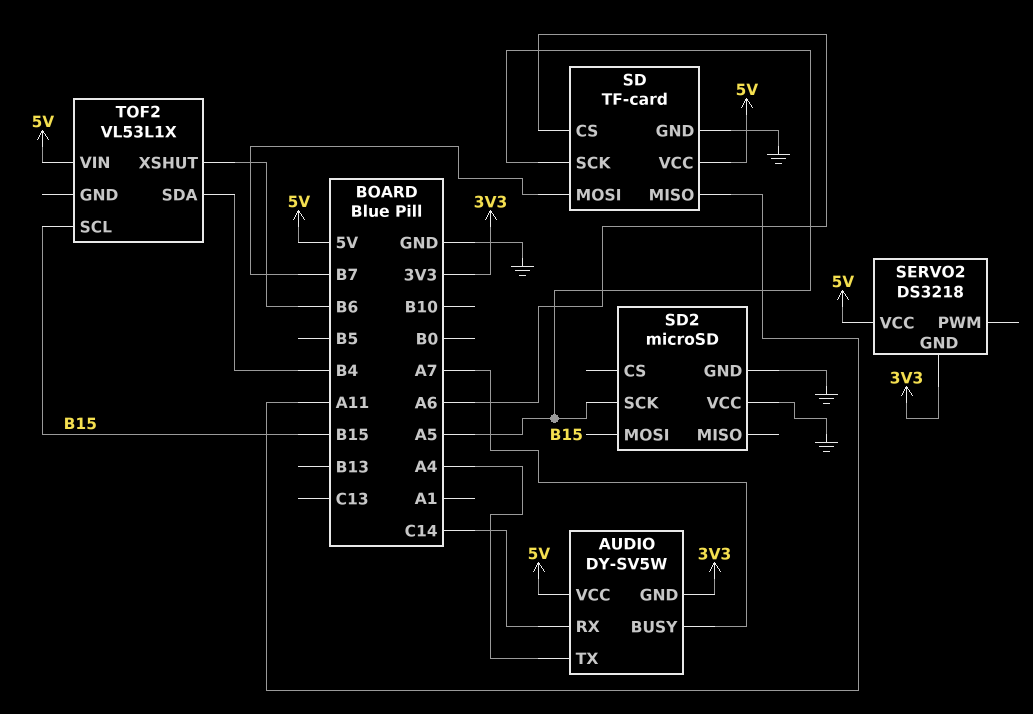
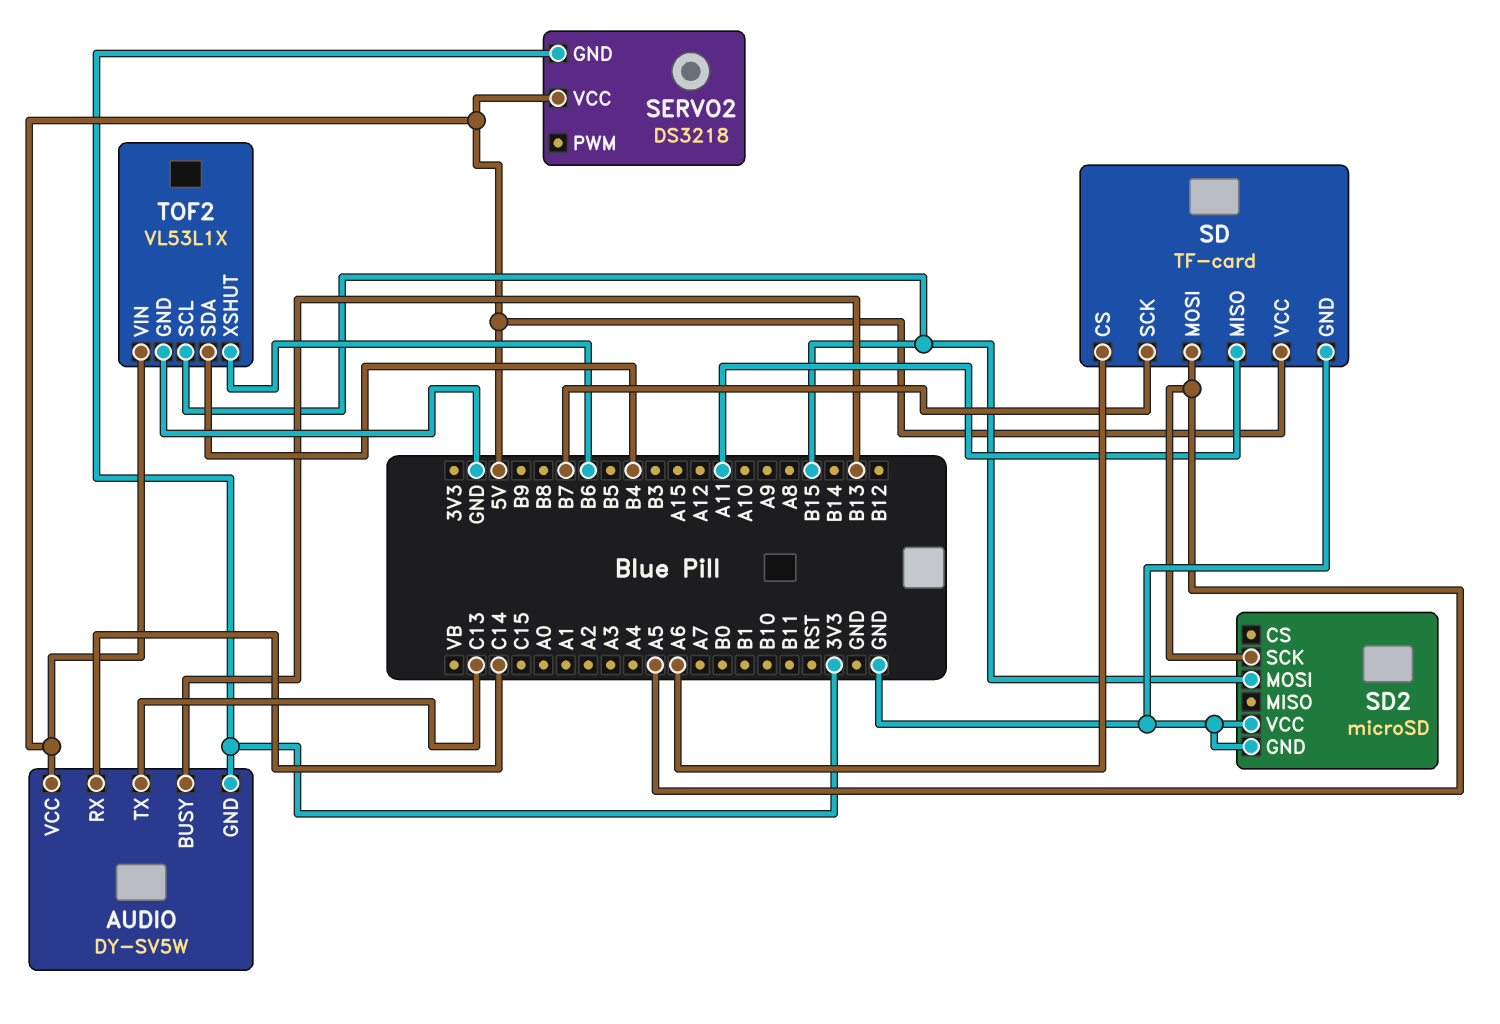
AUDIO pin BUSY: A7 -> B13
AUDIO pin TX: A4 -> C13
SD pin MOSI: B7 -> A5
SD pin SCK: A5 -> B7
TOF2 pin GND: none -> GND

